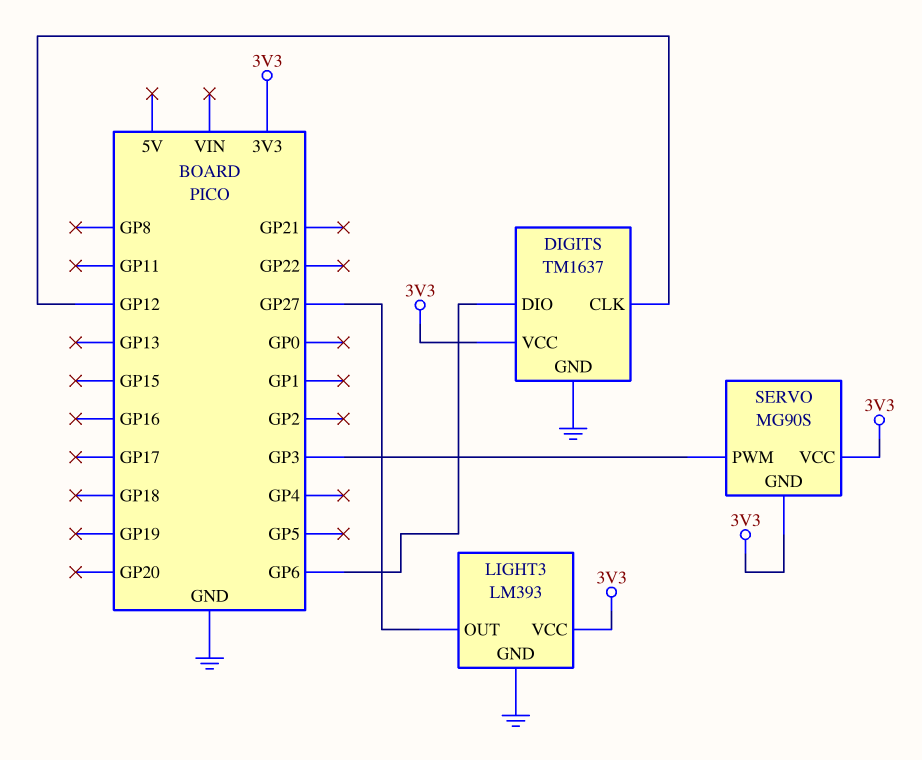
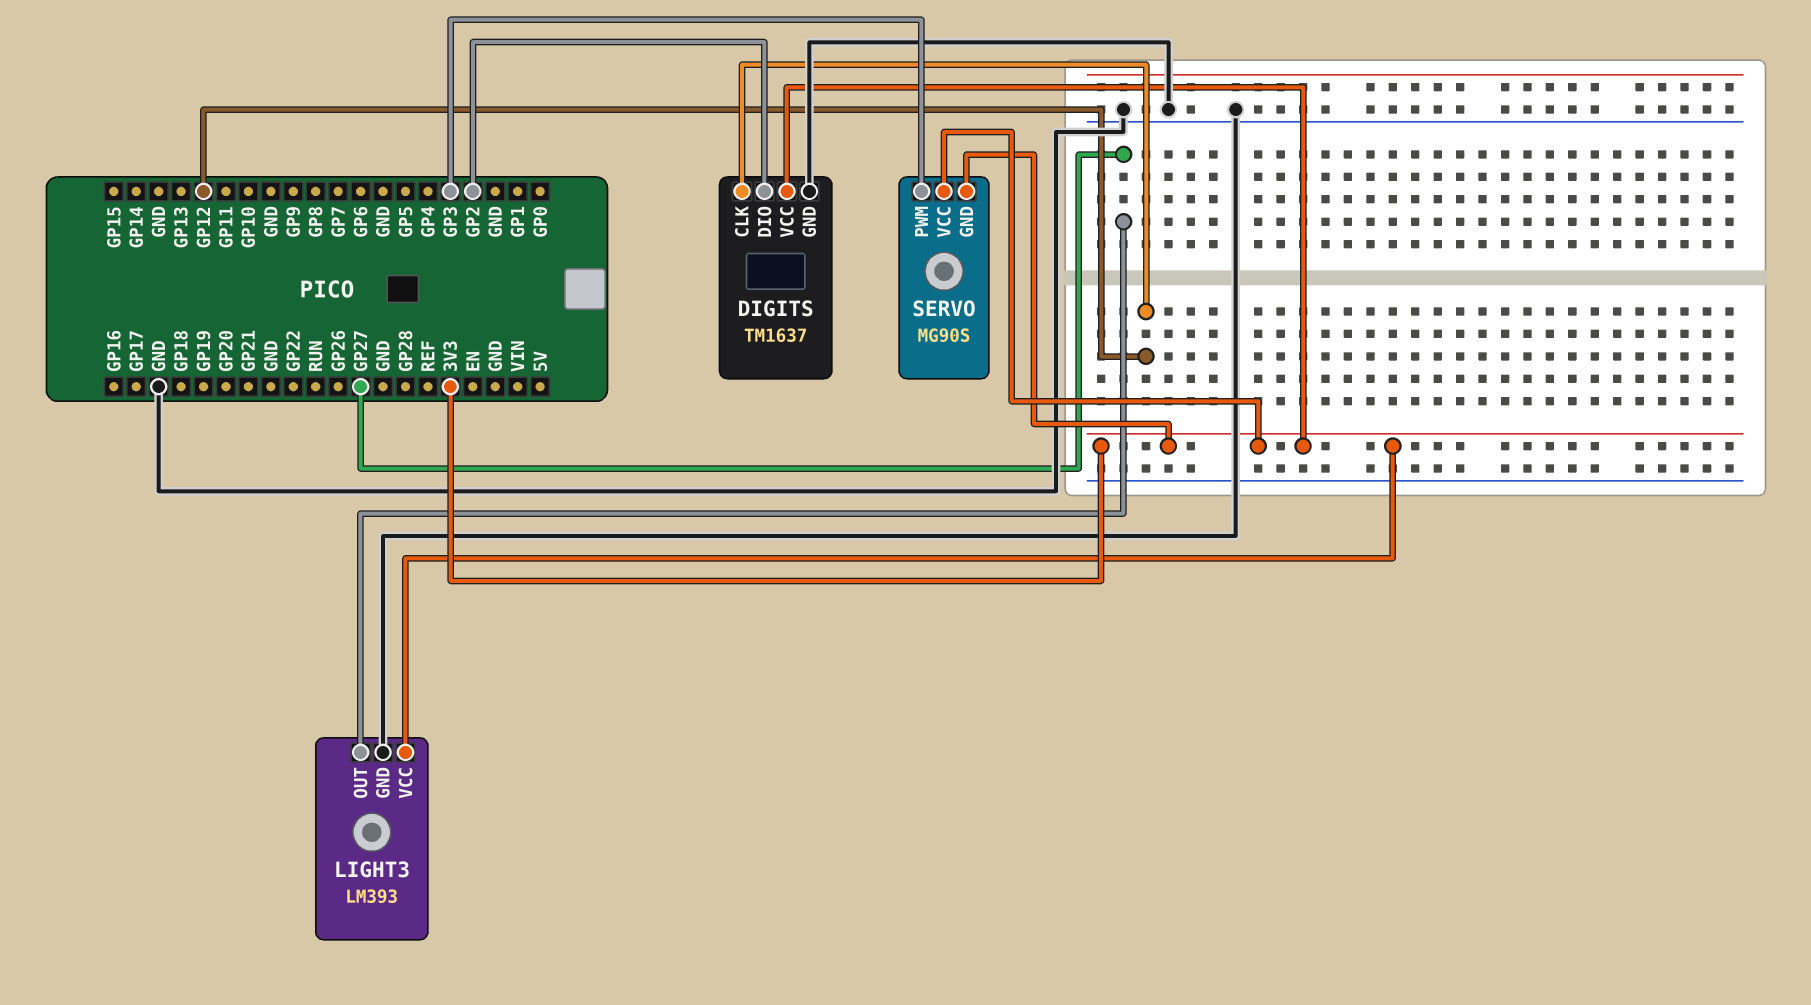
DIGITS pin DIO: GP6 -> GP2

